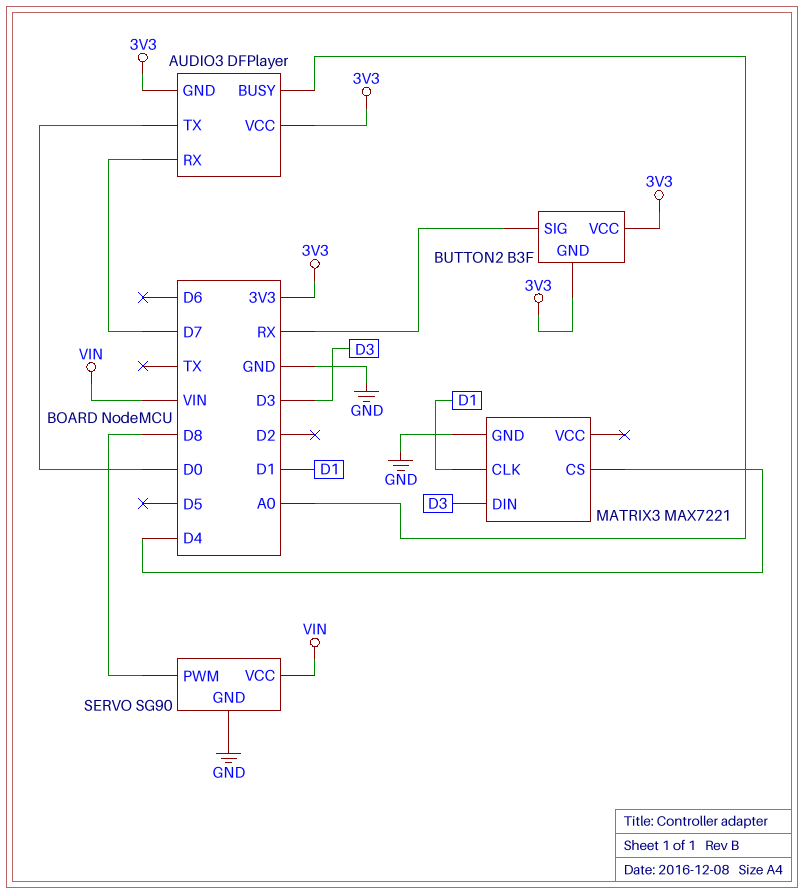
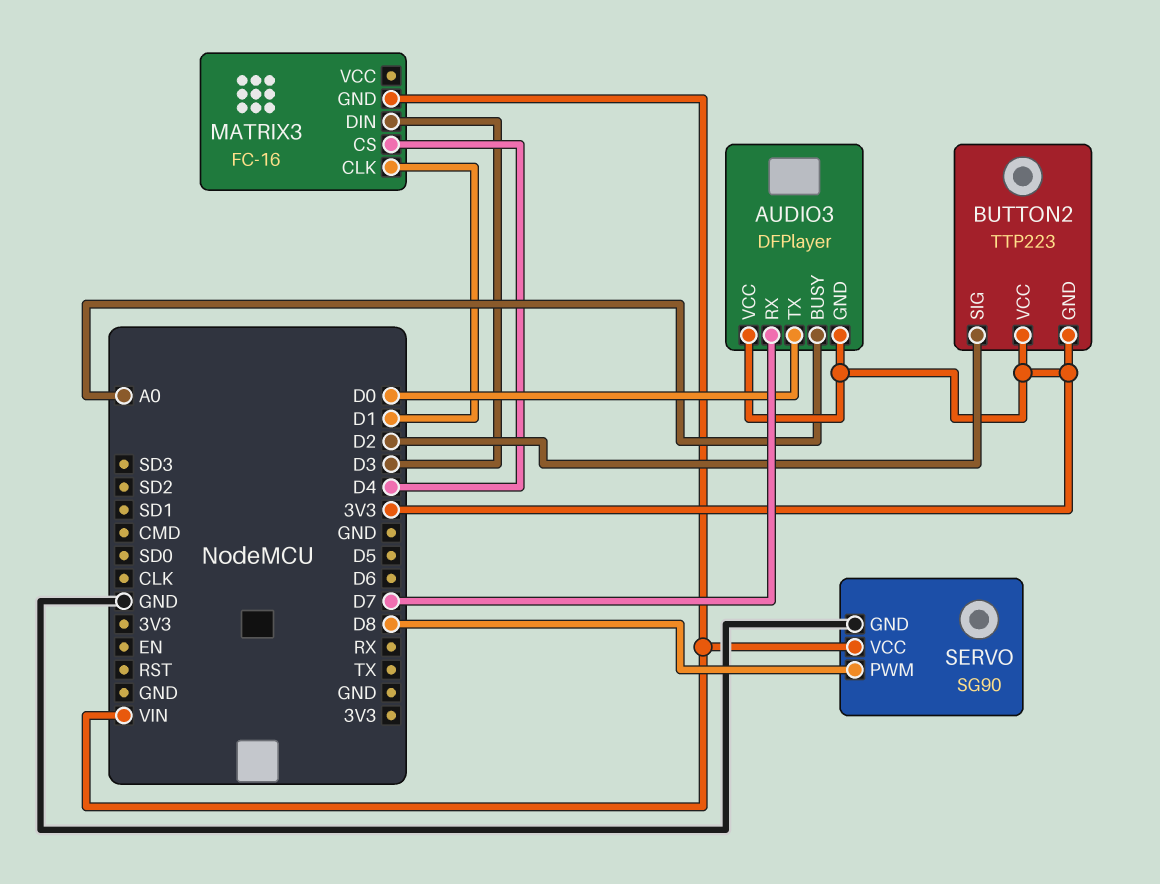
BUTTON2: B3F -> TTP223
BUTTON2 pin SIG: RX -> D2
MATRIX3: MAX7221 -> FC-16
MATRIX3 pin GND: GND -> VIN

